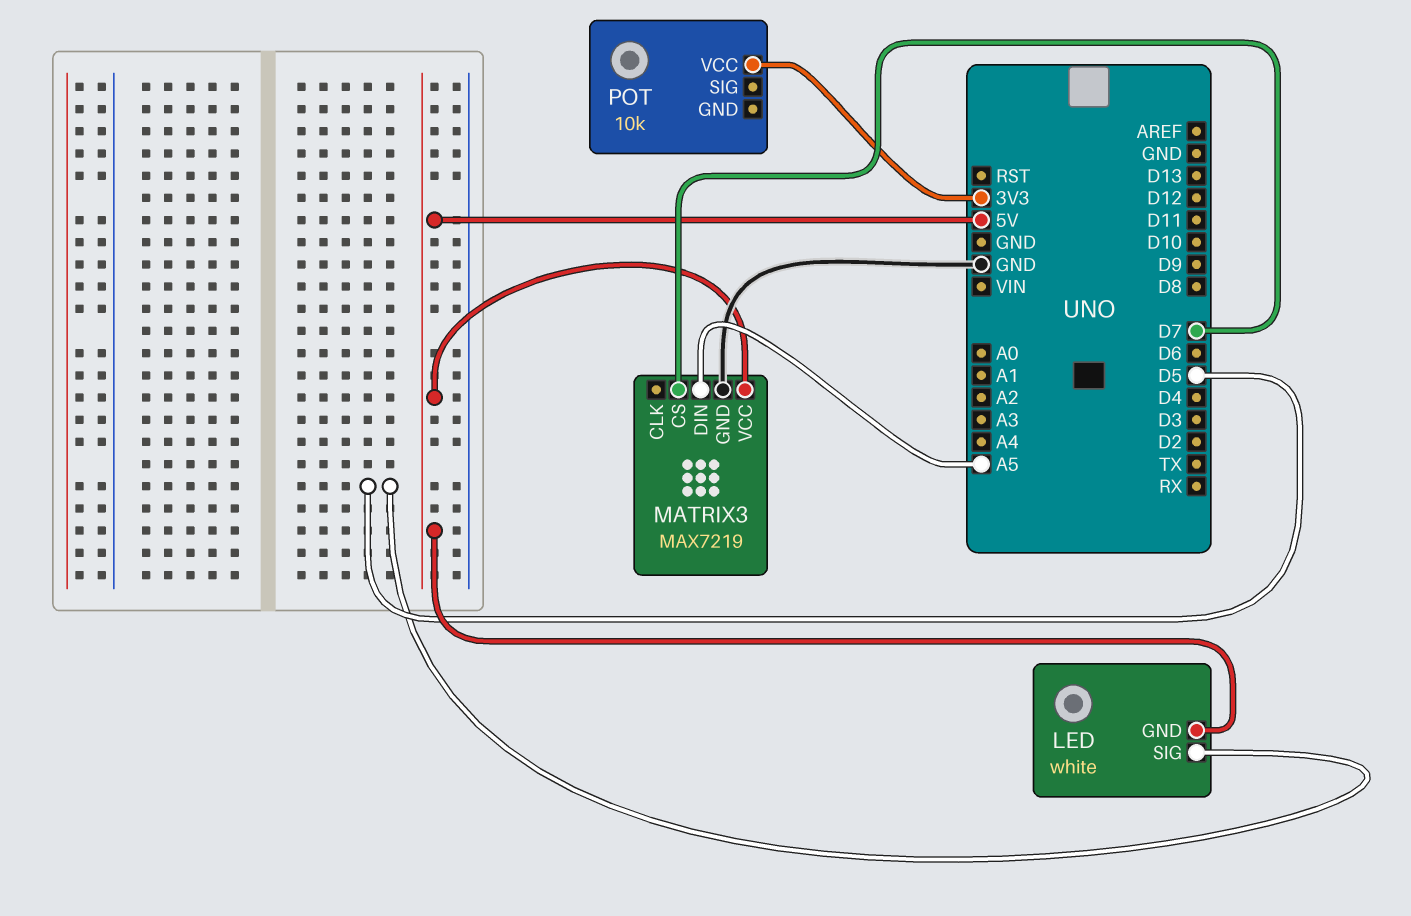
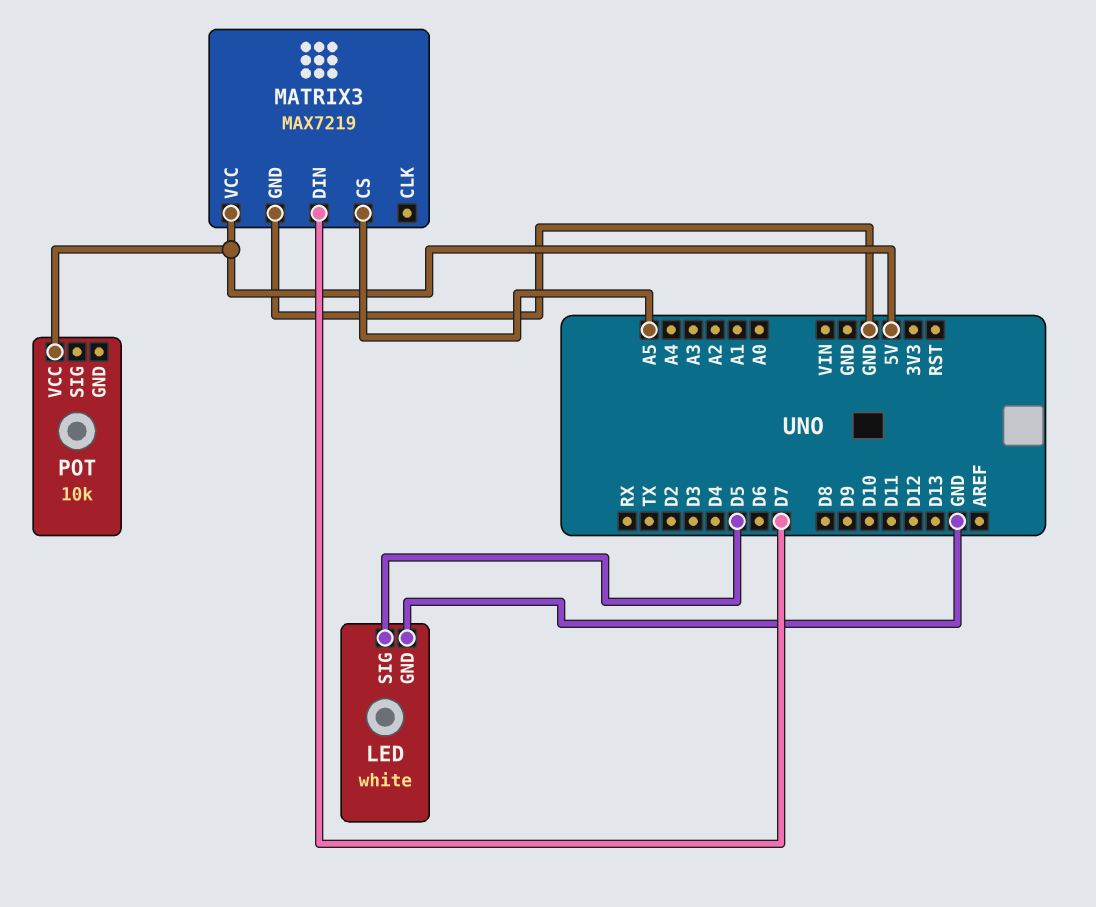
LED pin GND: 5V -> GND
MATRIX3 pin CS: D7 -> A5
MATRIX3 pin DIN: A5 -> D7
POT pin VCC: 3V3 -> 5V

